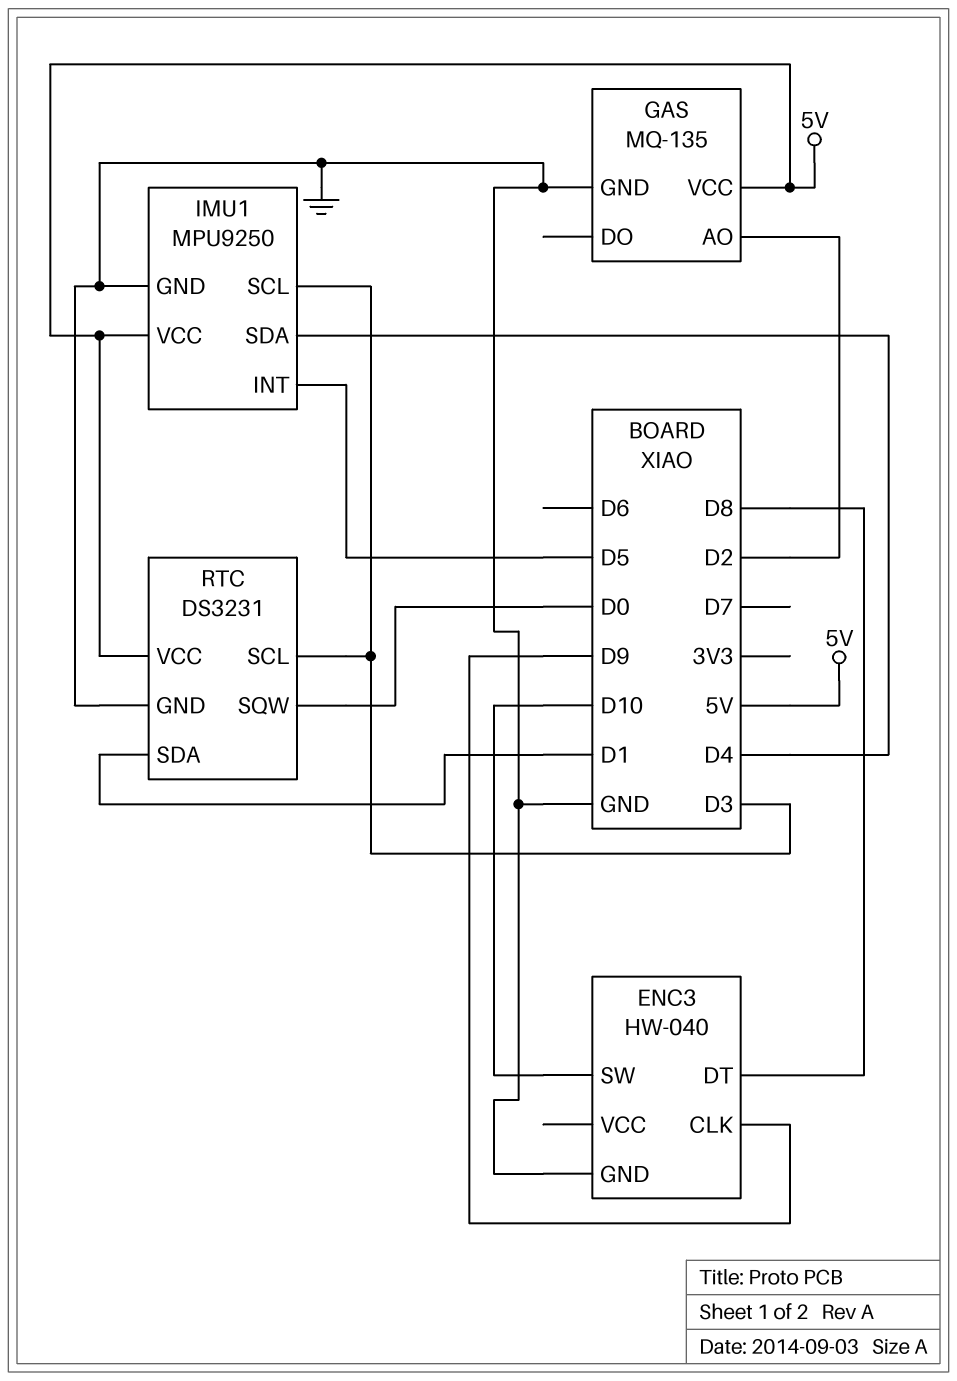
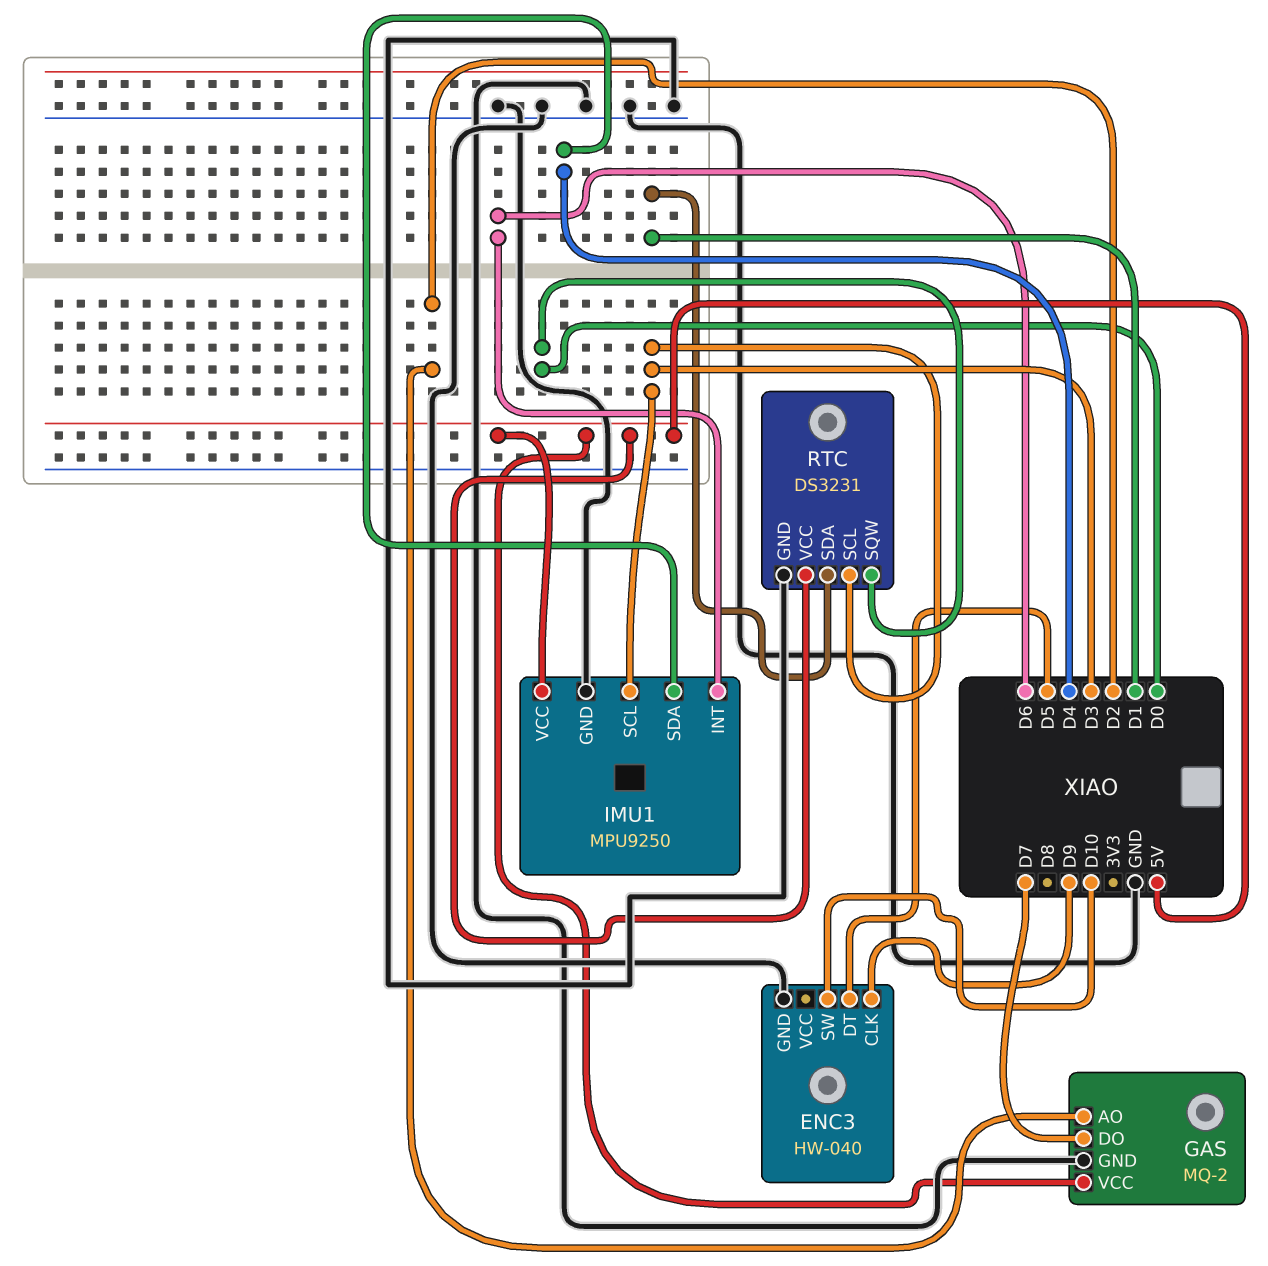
ENC3 pin DT: D8 -> D5
GAS: MQ-135 -> MQ-2
GAS pin DO: none -> D7
IMU1 pin INT: D5 -> D6

